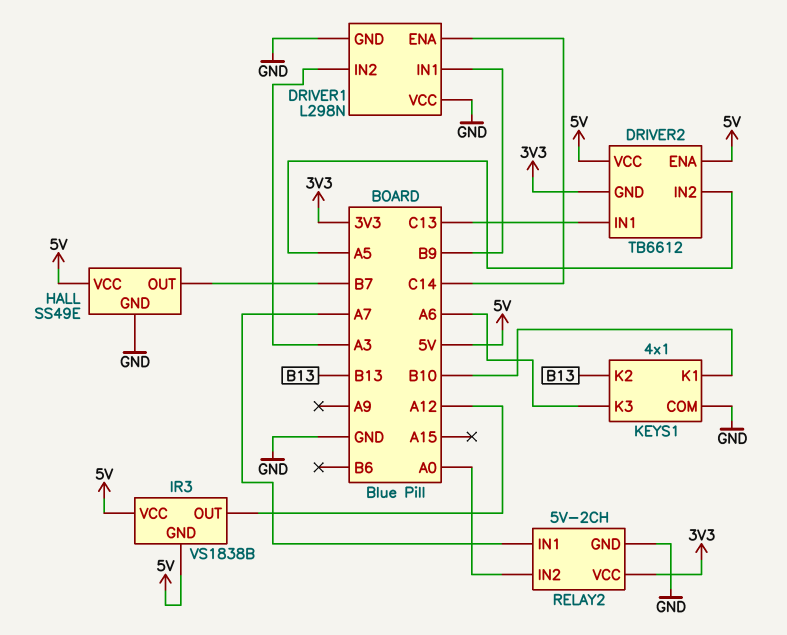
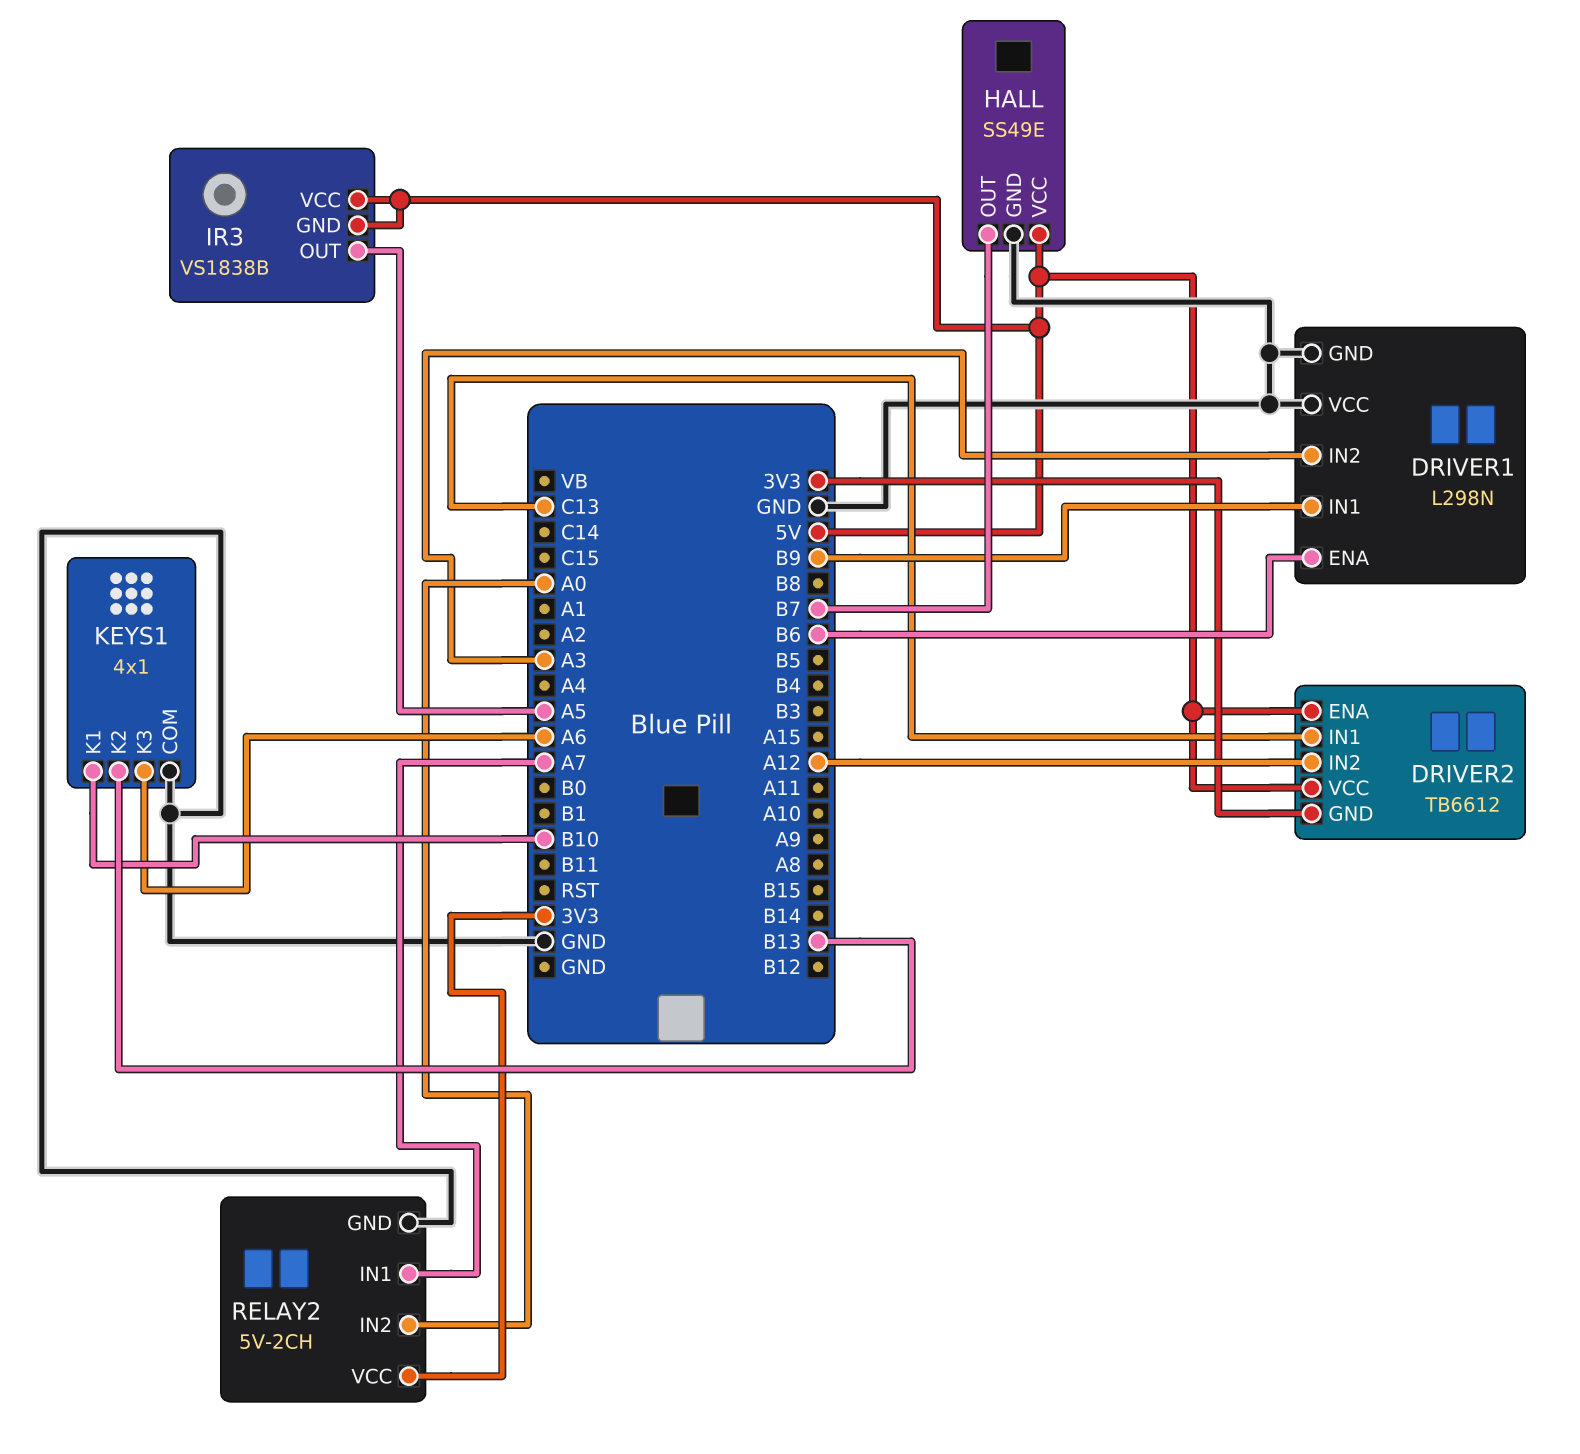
DRIVER1 pin ENA: C14 -> B6
DRIVER2 pin IN2: A5 -> A12
IR3 pin OUT: A12 -> A5

